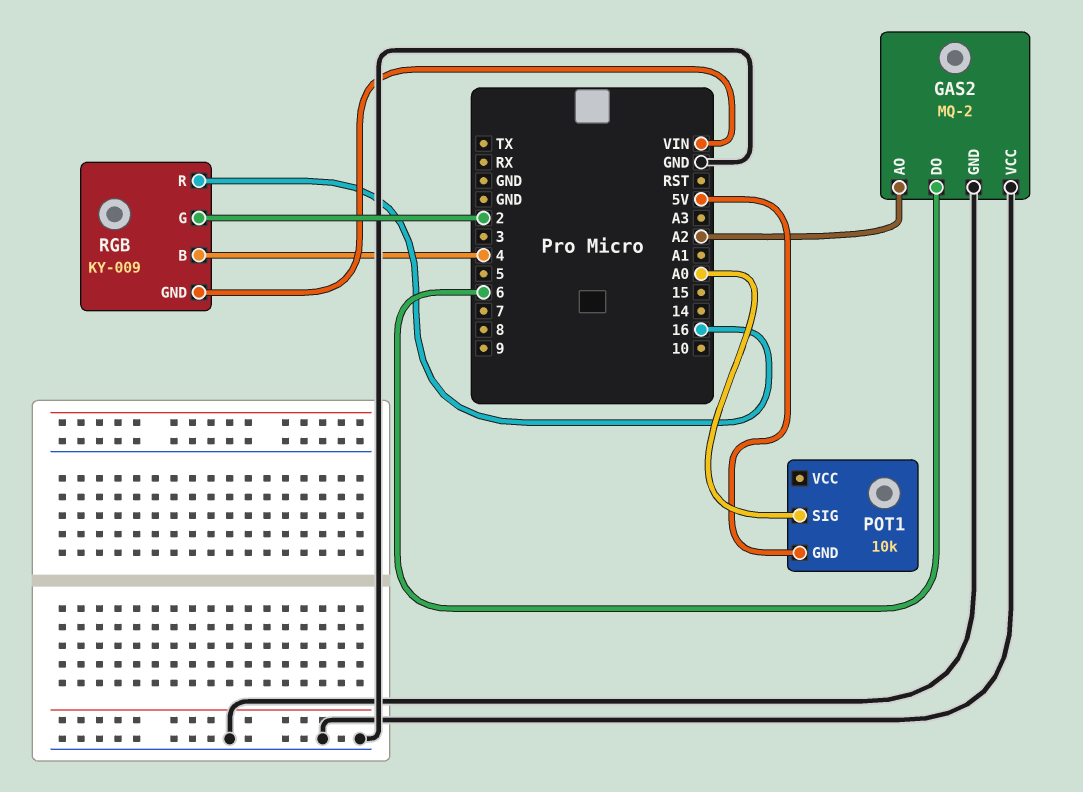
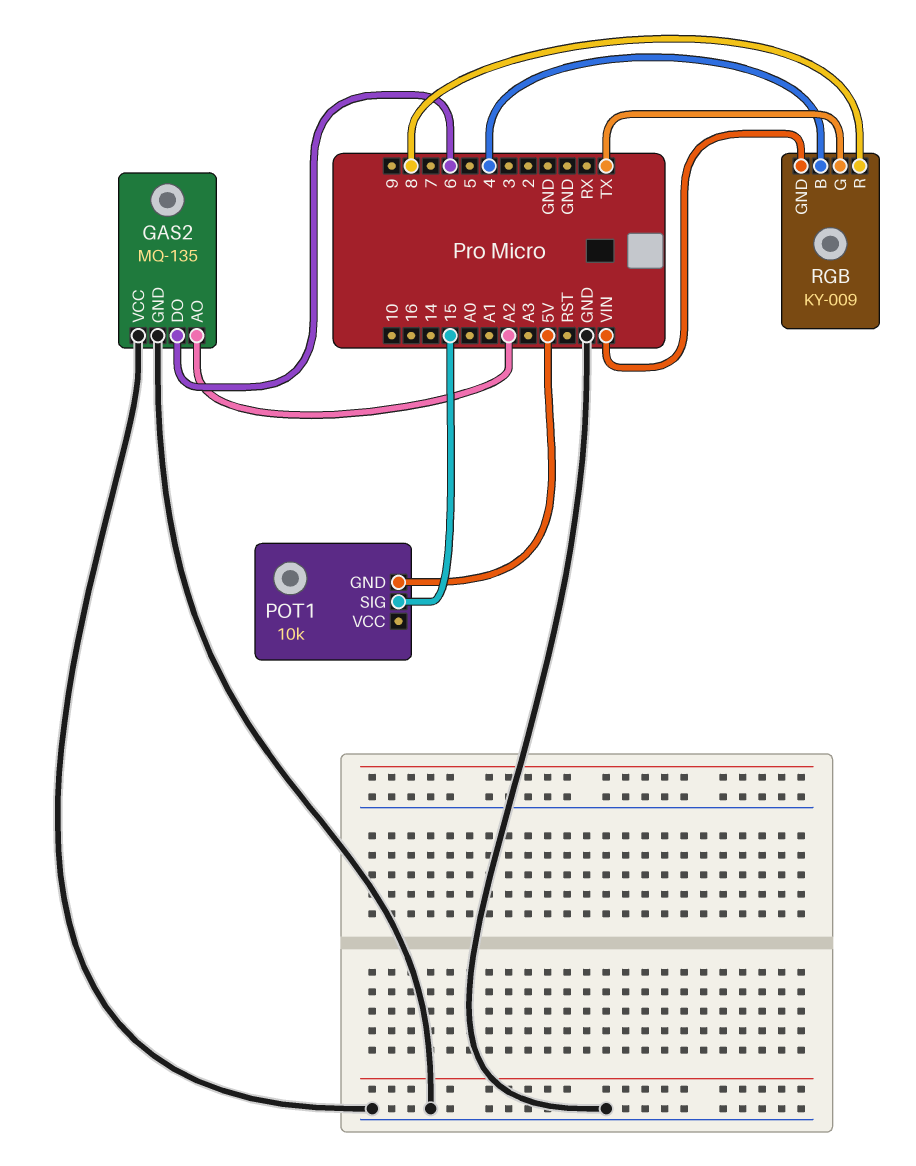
GAS2: MQ-2 -> MQ-135
POT1 pin SIG: A0 -> 15
RGB pin G: 2 -> TX
RGB pin R: 16 -> 8

